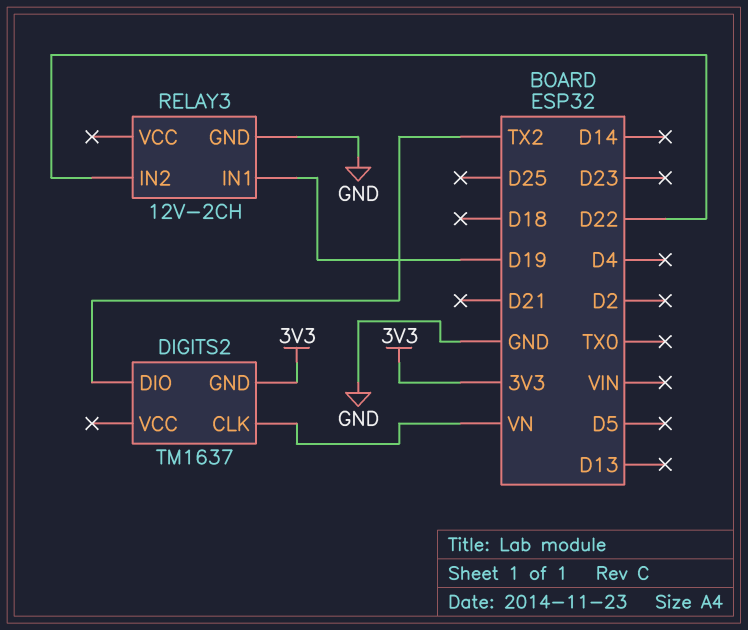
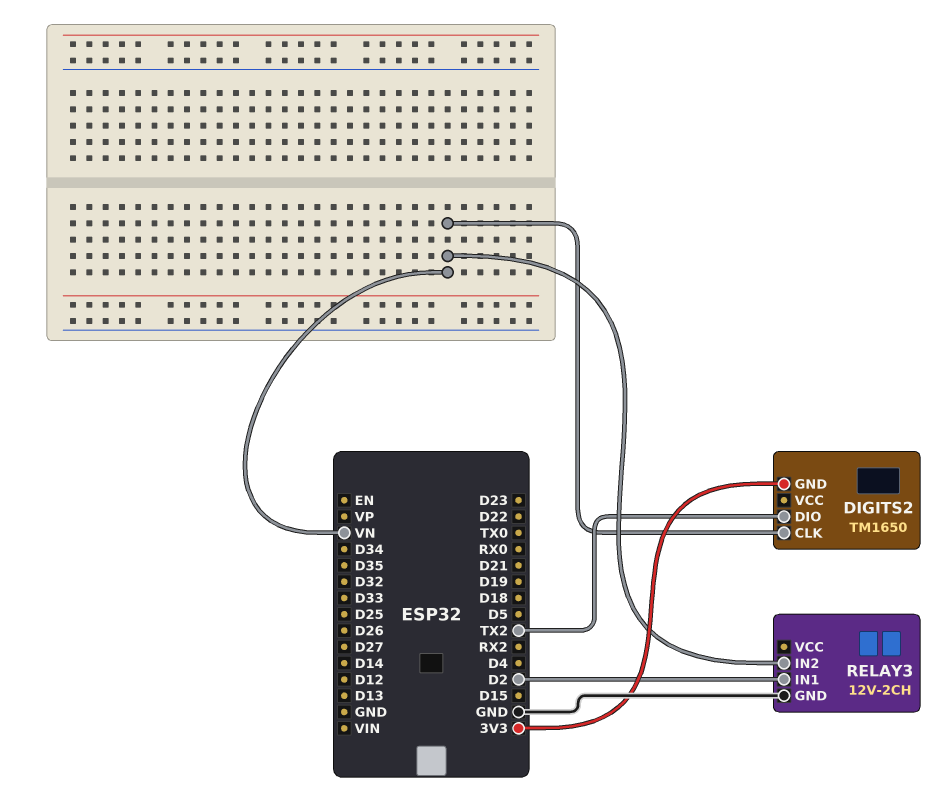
DIGITS2: TM1637 -> TM1650
RELAY3 pin IN1: D19 -> D2
RELAY3 pin IN2: D22 -> VN

